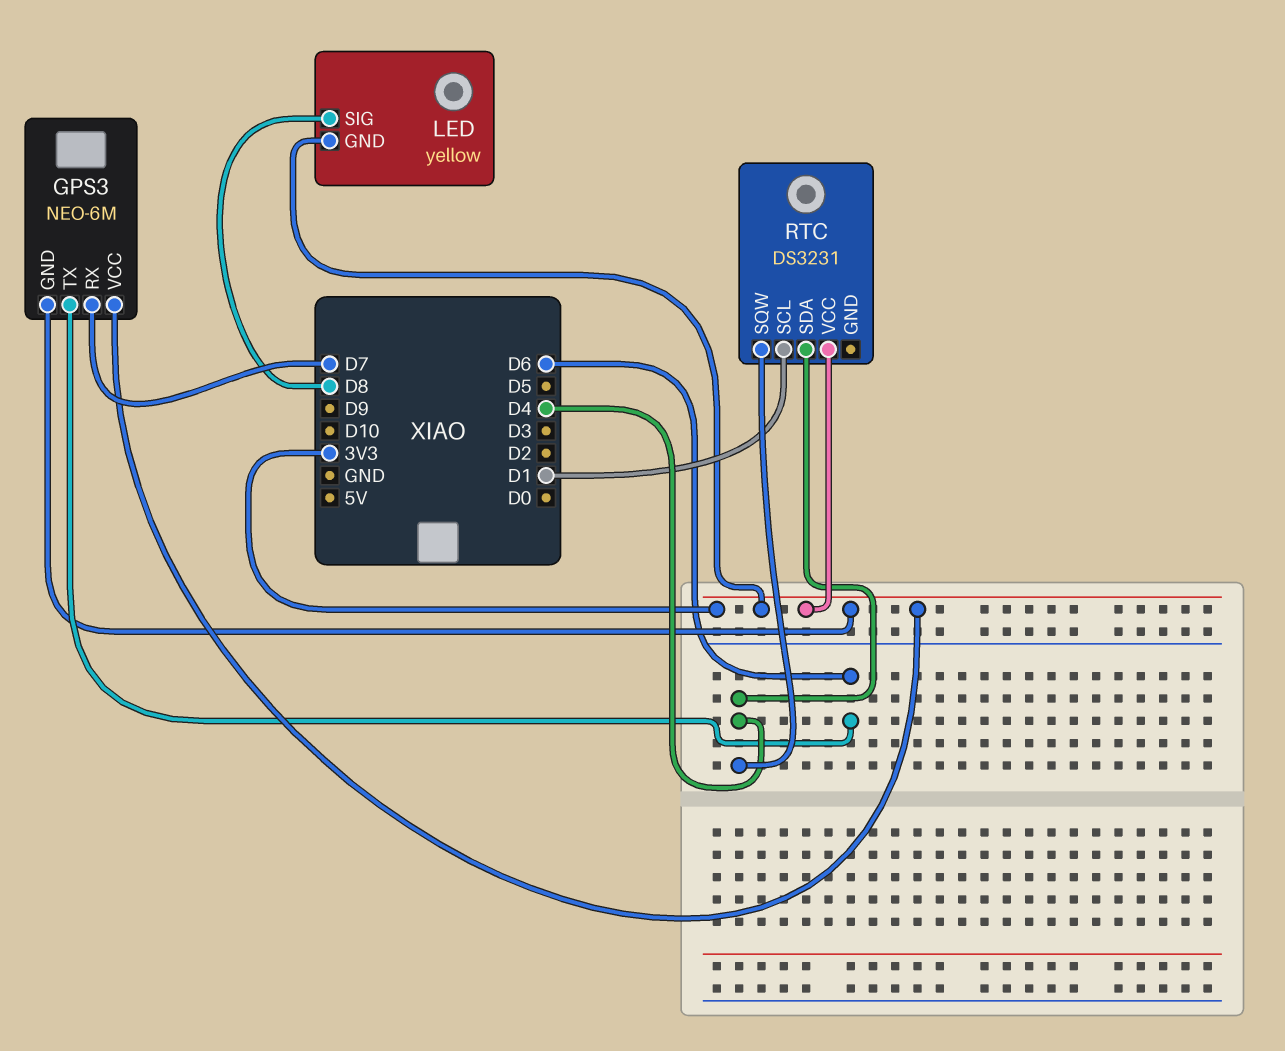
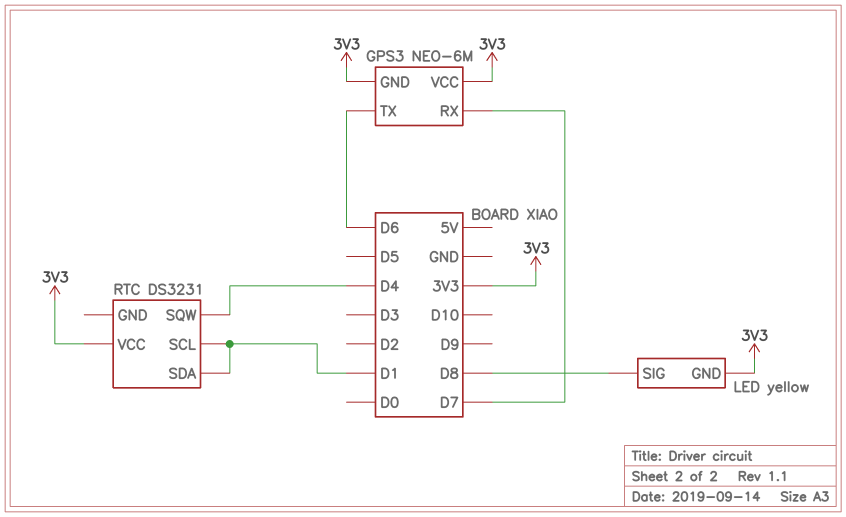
RTC pin SDA: D4 -> D1

